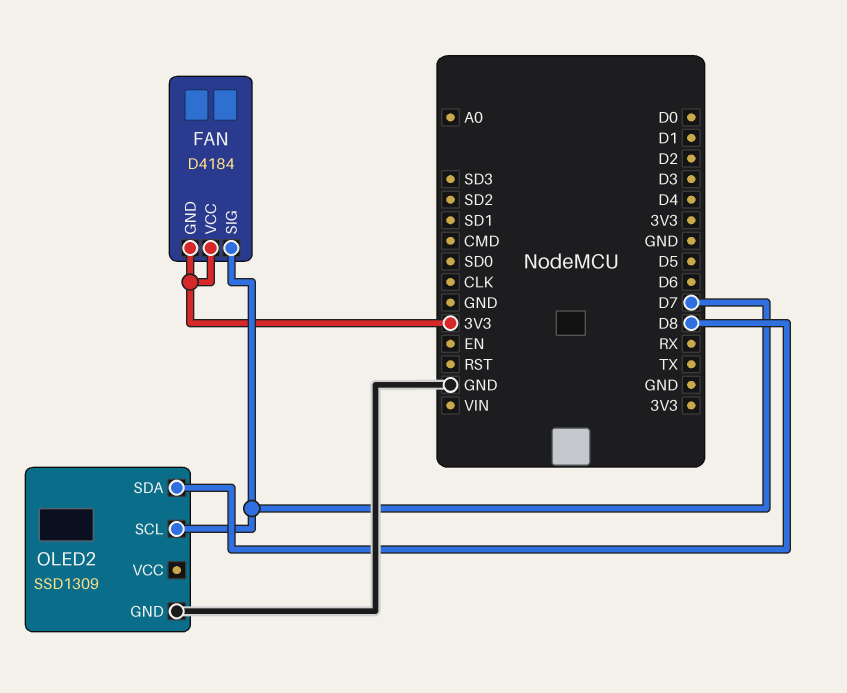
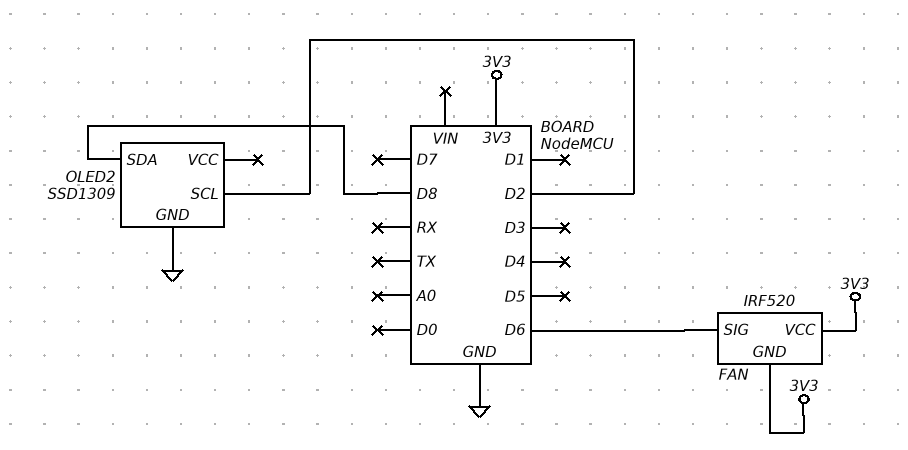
FAN: D4184 -> IRF520
FAN pin SIG: D7 -> D6
OLED2 pin SCL: D7 -> D2

